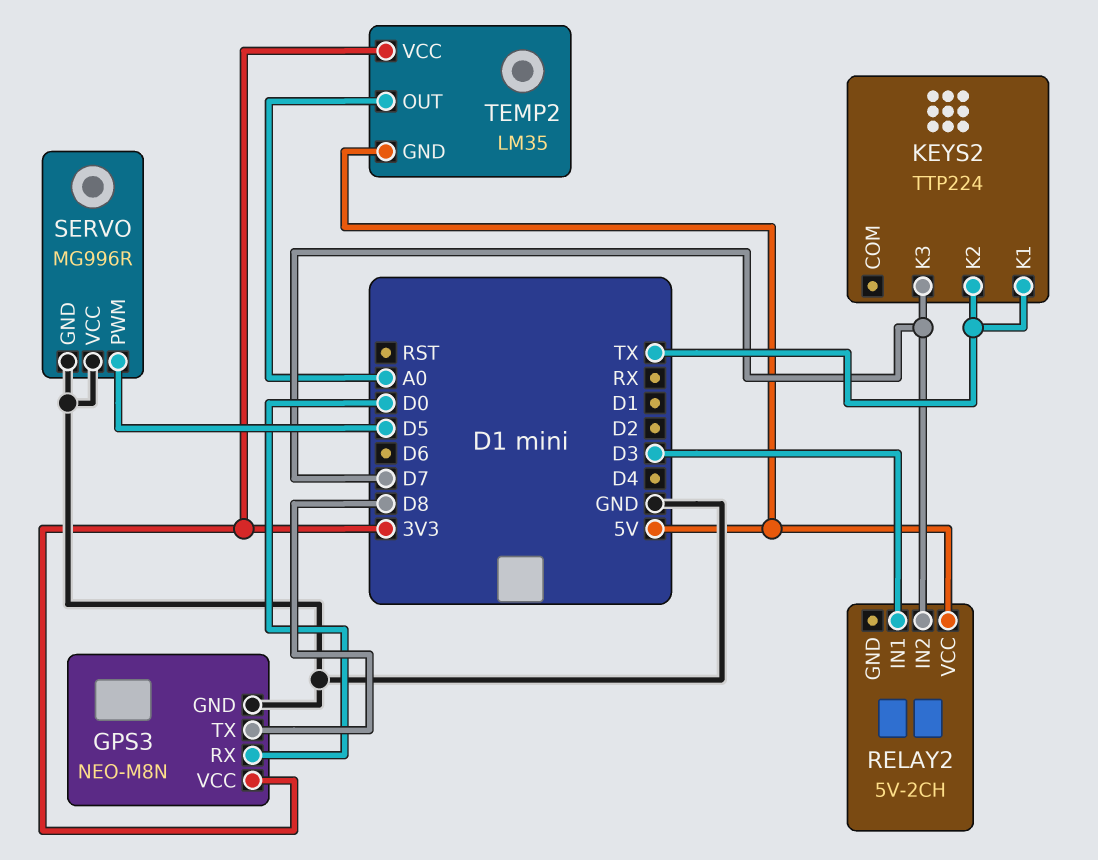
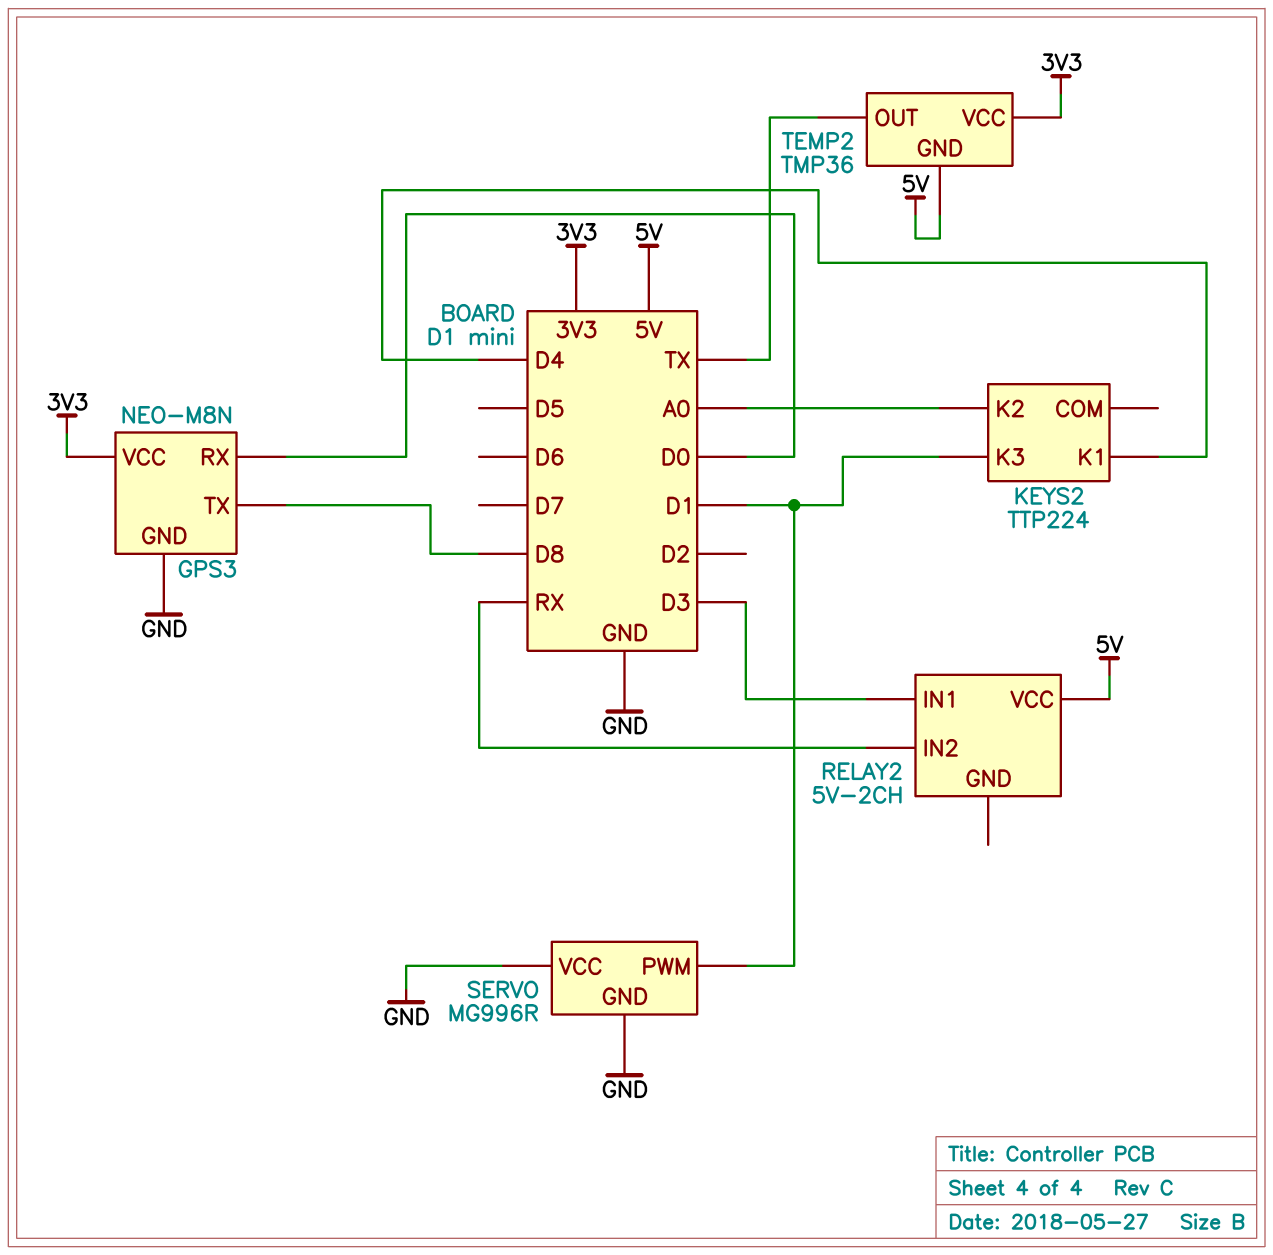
KEYS2 pin K1: TX -> D4
KEYS2 pin K2: TX -> A0
KEYS2 pin K3: D7 -> D1
RELAY2 pin IN2: D7 -> RX
SERVO pin PWM: D5 -> D1
TEMP2: LM35 -> TMP36
TEMP2 pin OUT: A0 -> TX

